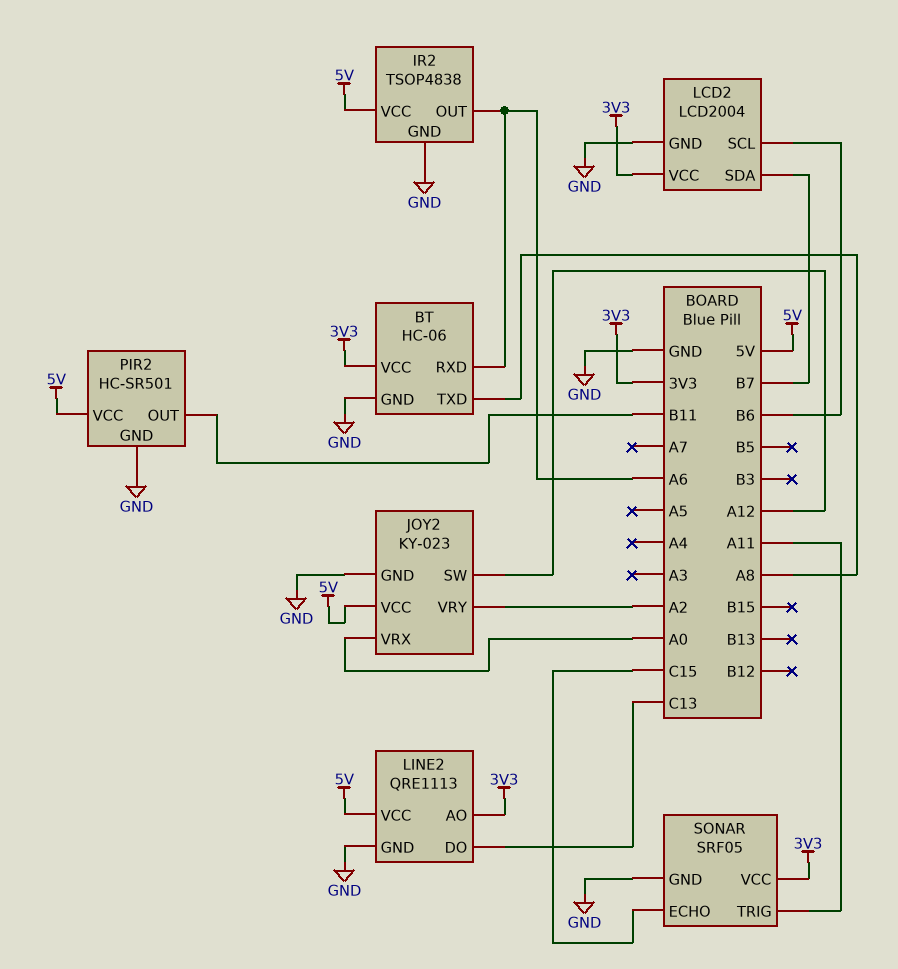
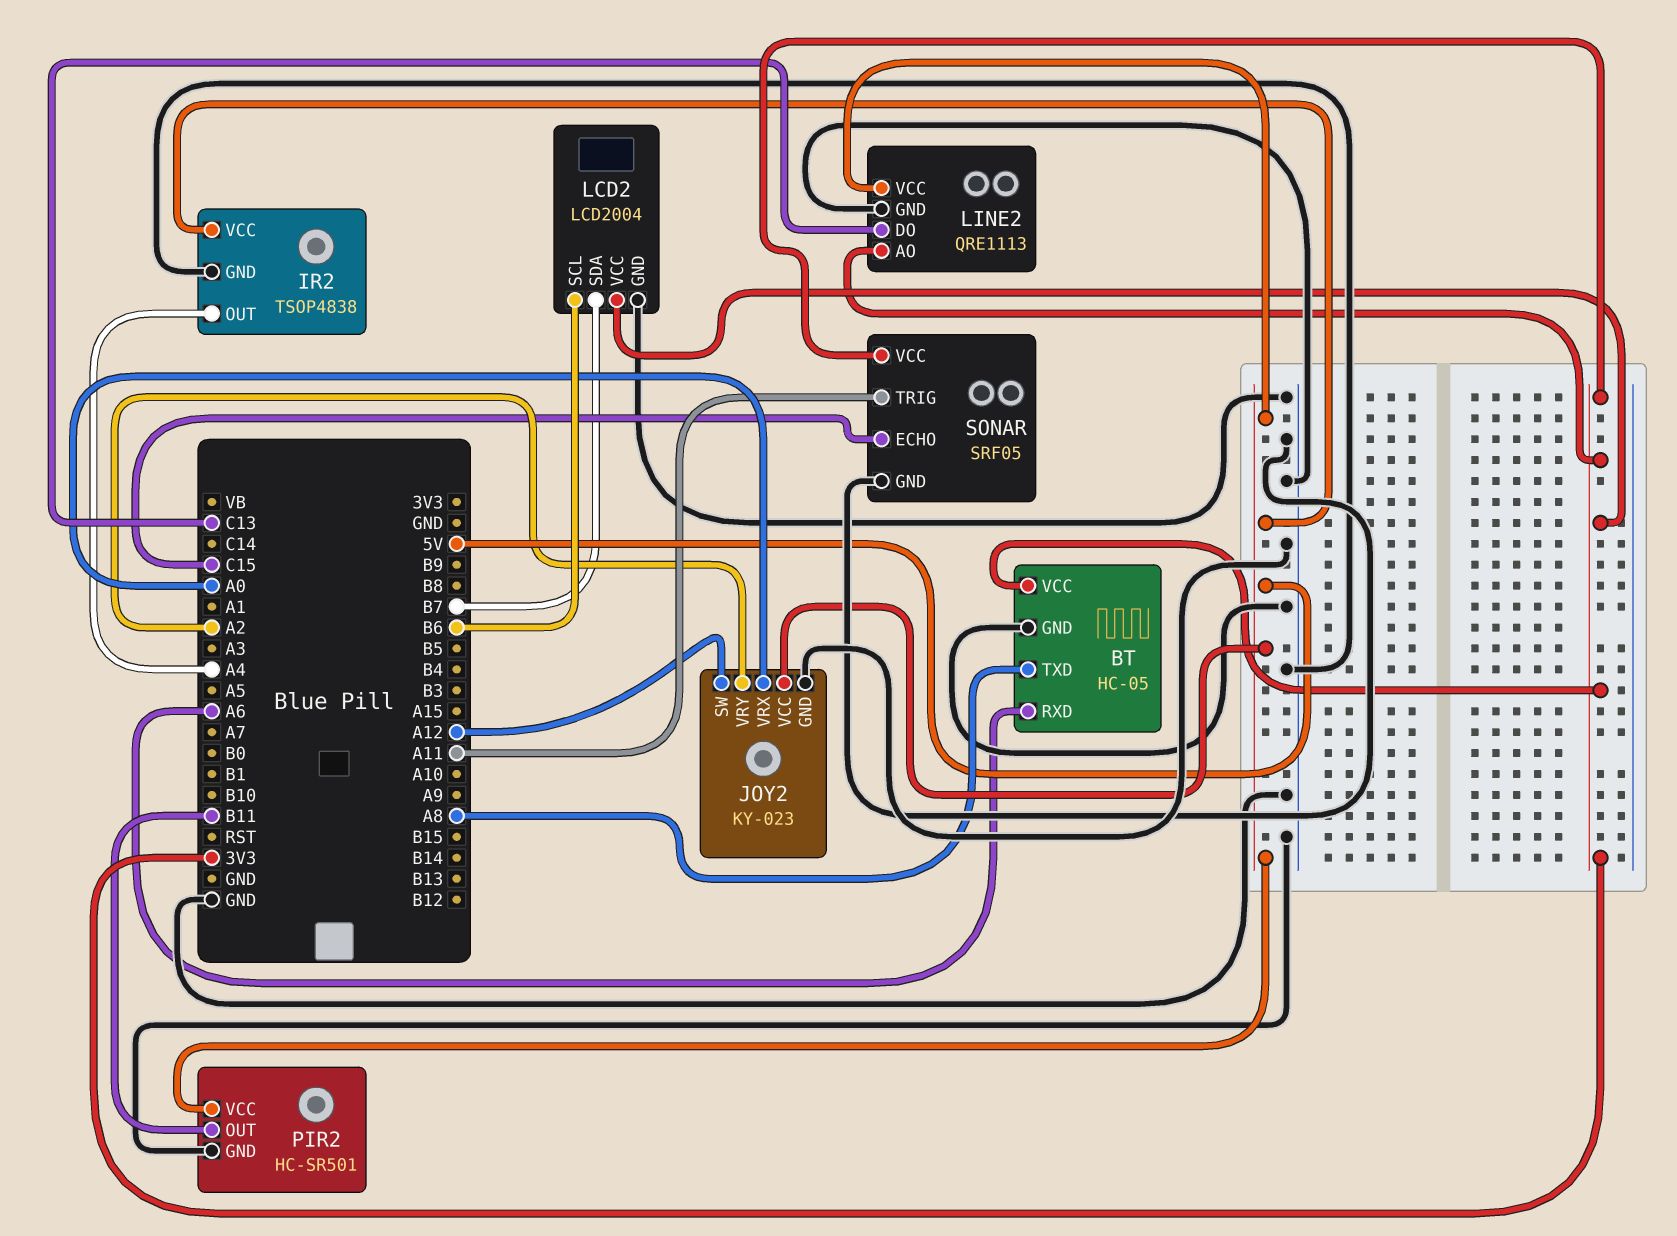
BT: HC-06 -> HC-05
IR2 pin OUT: A6 -> A4

